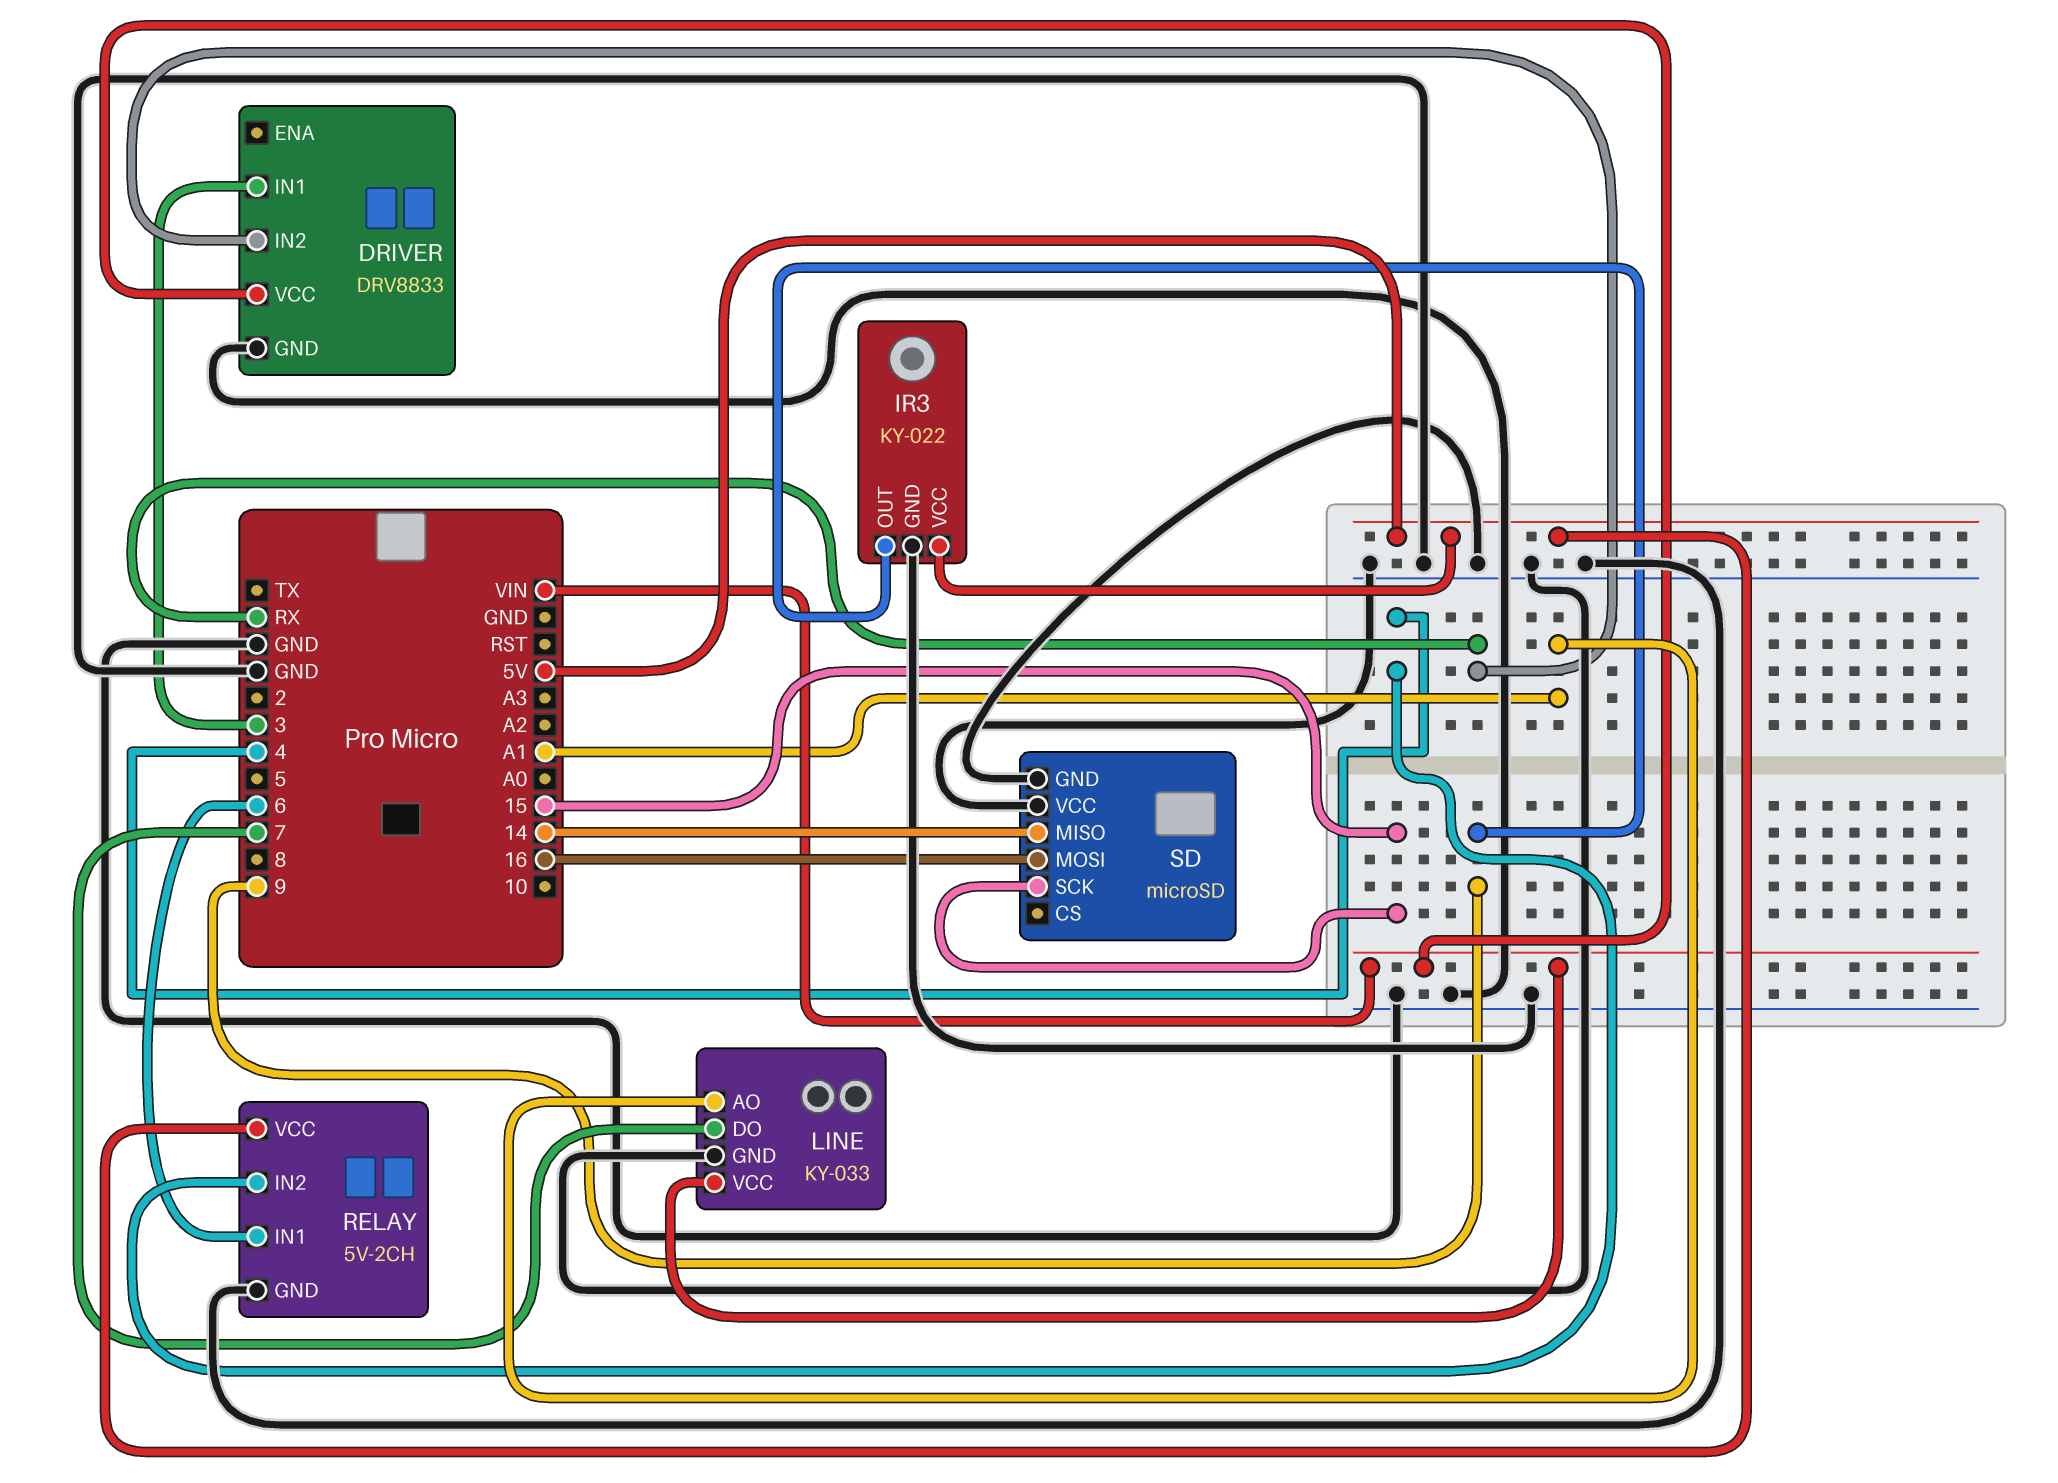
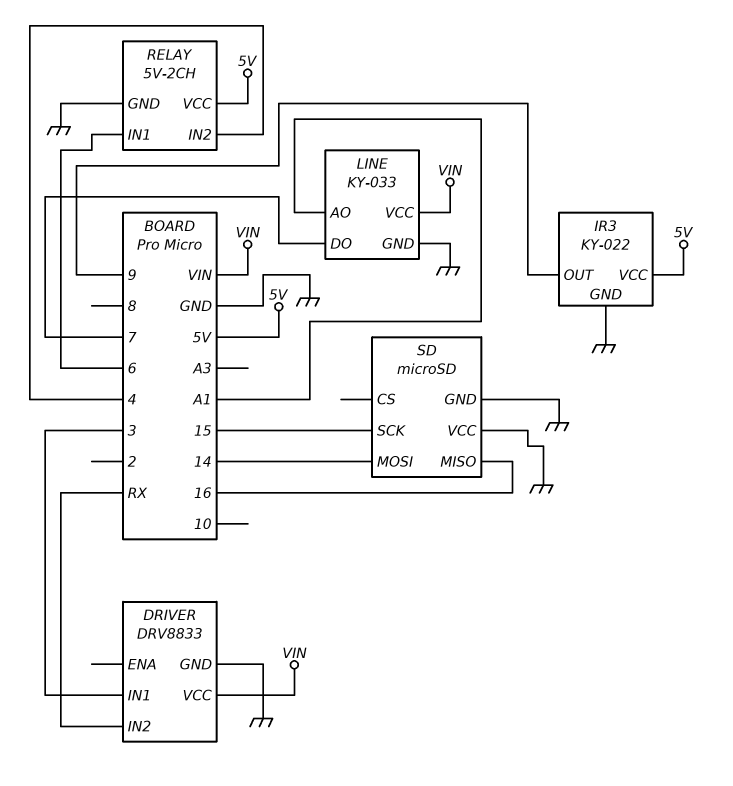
SD pin MISO: 14 -> 16
SD pin MOSI: 16 -> 14

